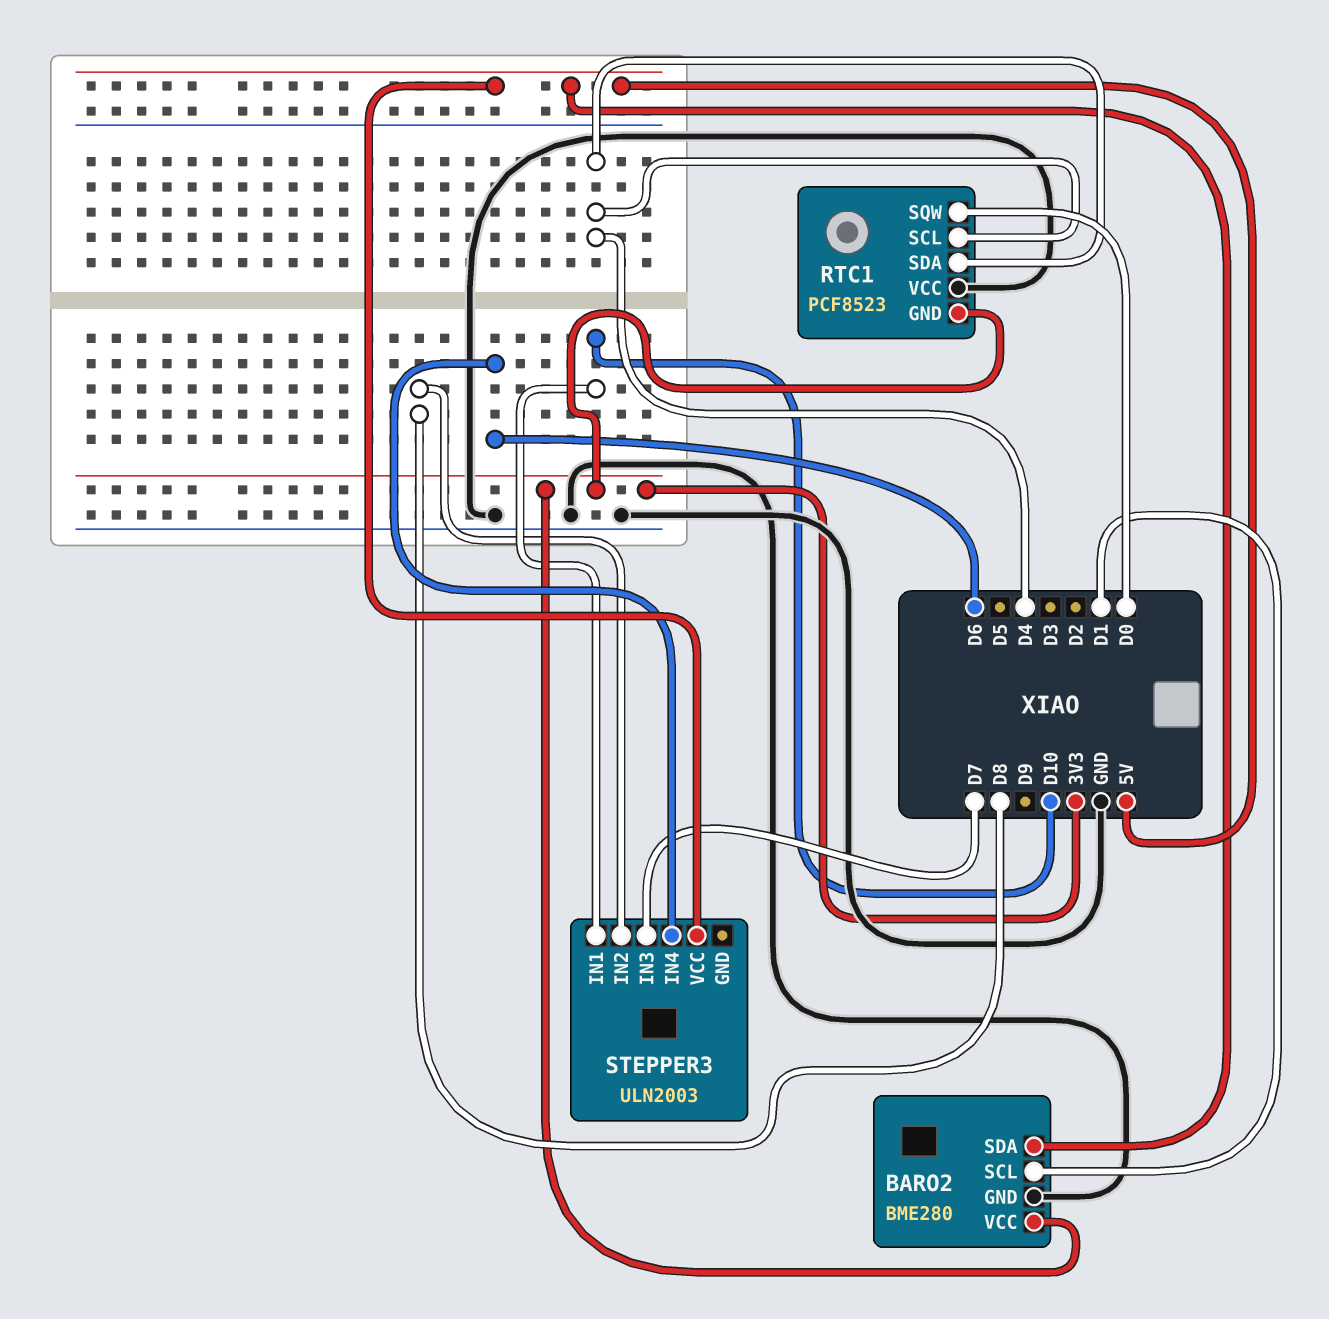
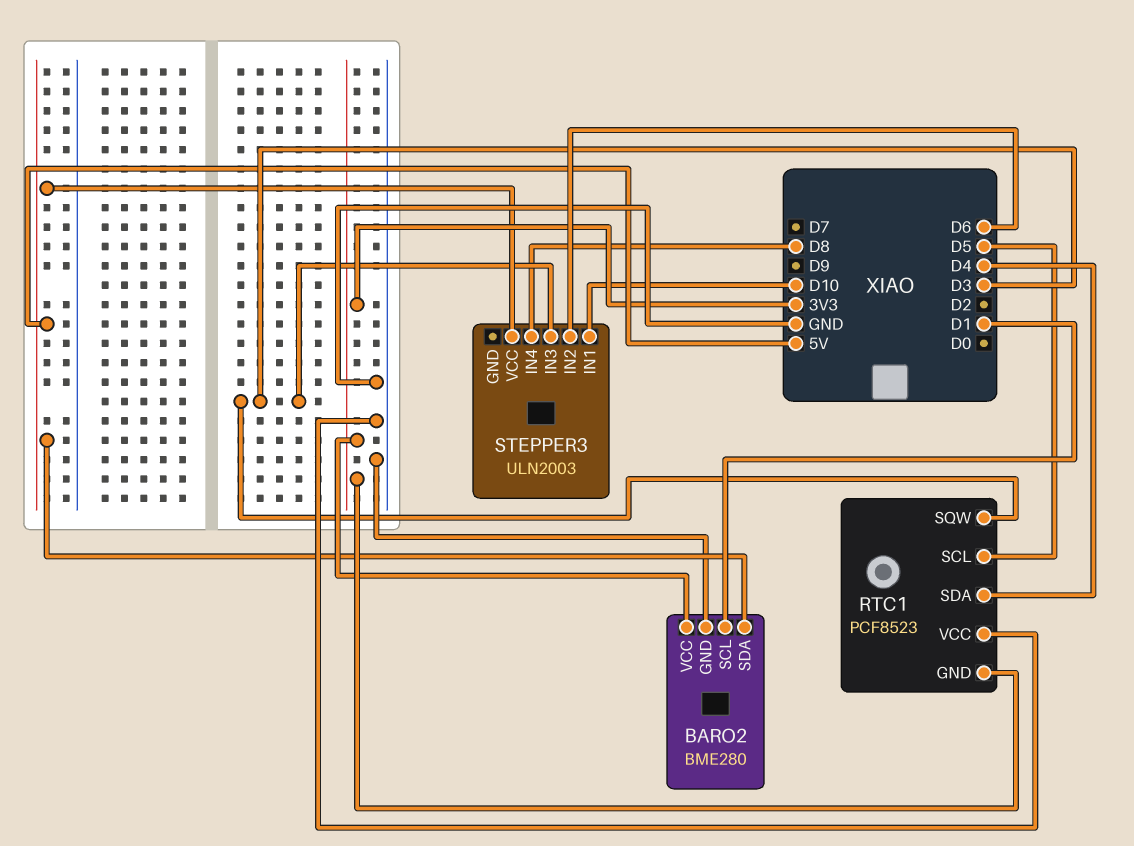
RTC1 pin SCL: D4 -> D5
RTC1 pin SQW: D0 -> D3
STEPPER3 pin IN2: D8 -> D6
STEPPER3 pin IN3: D7 -> D3
STEPPER3 pin IN4: D6 -> D8

